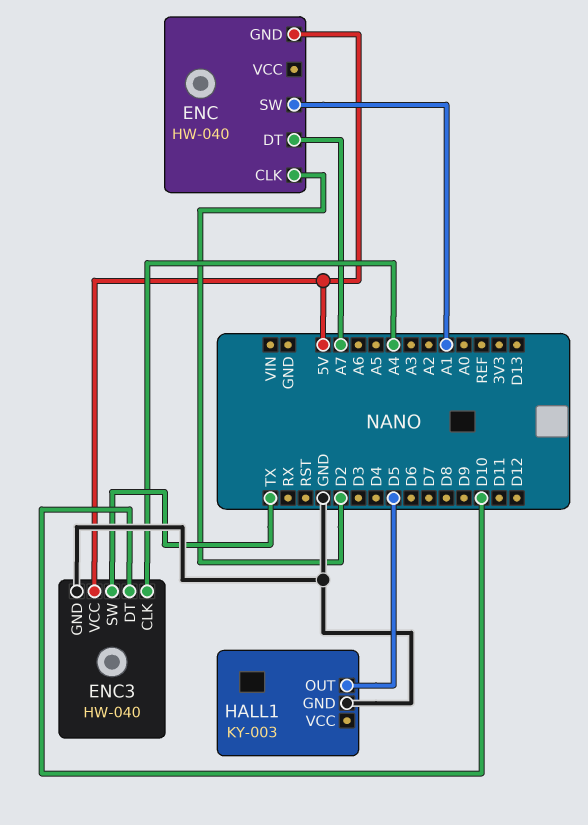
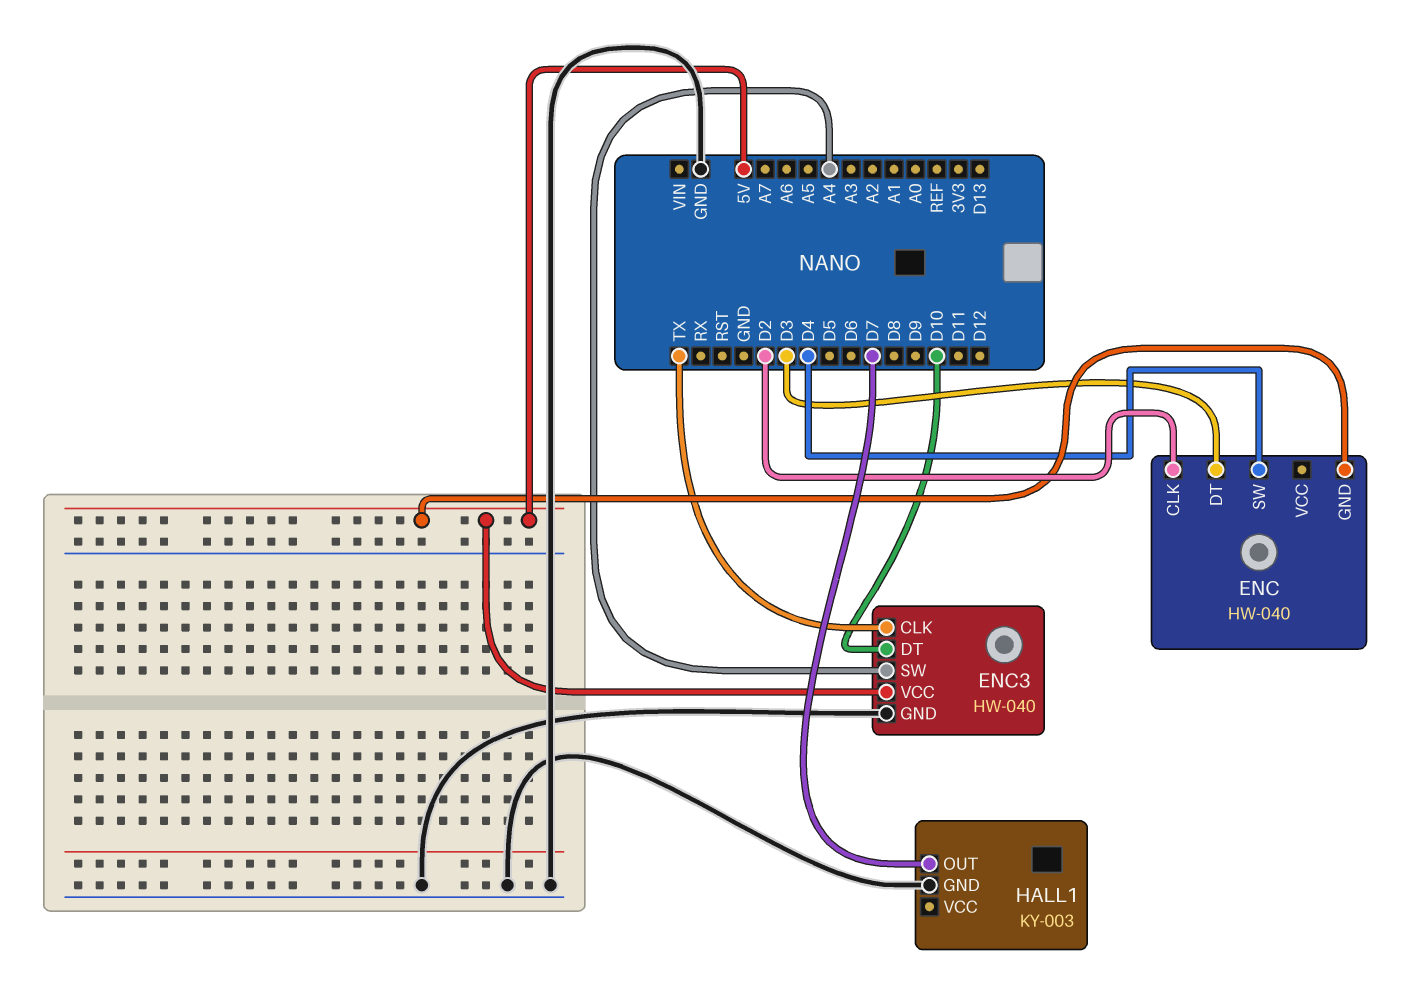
ENC pin DT: A7 -> D3
ENC pin SW: A1 -> D4
ENC3 pin CLK: A4 -> TX
ENC3 pin SW: TX -> A4
HALL1 pin OUT: D5 -> D7

